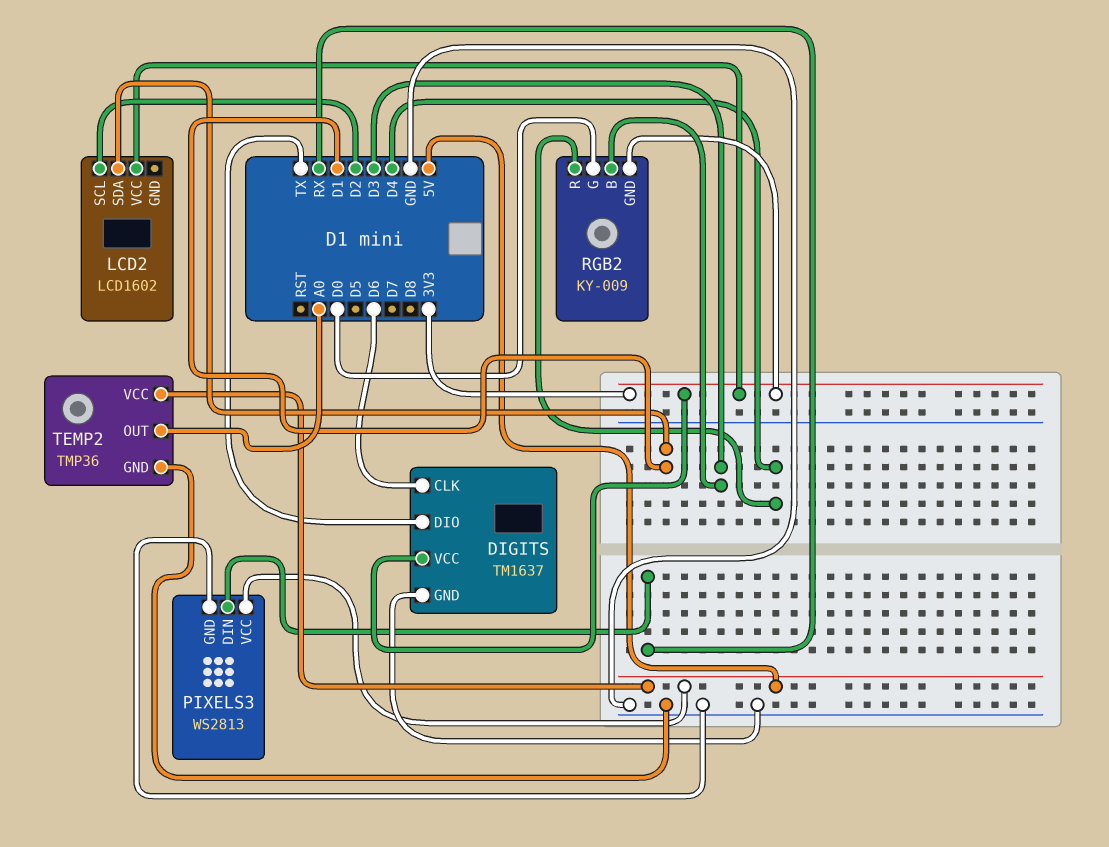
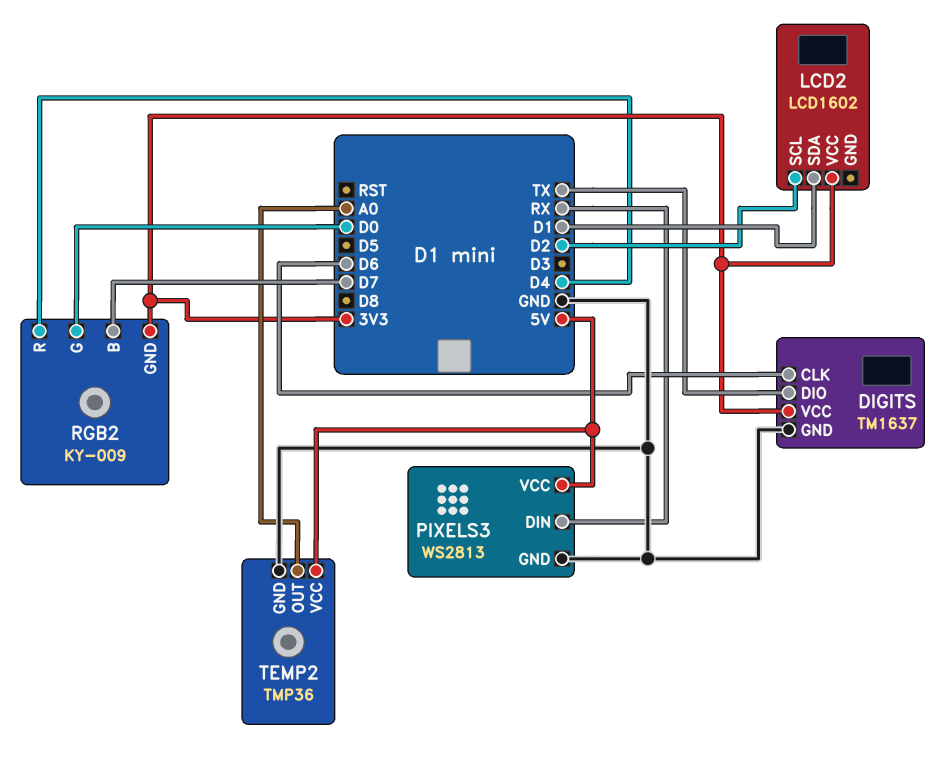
RGB2 pin B: D3 -> D7

